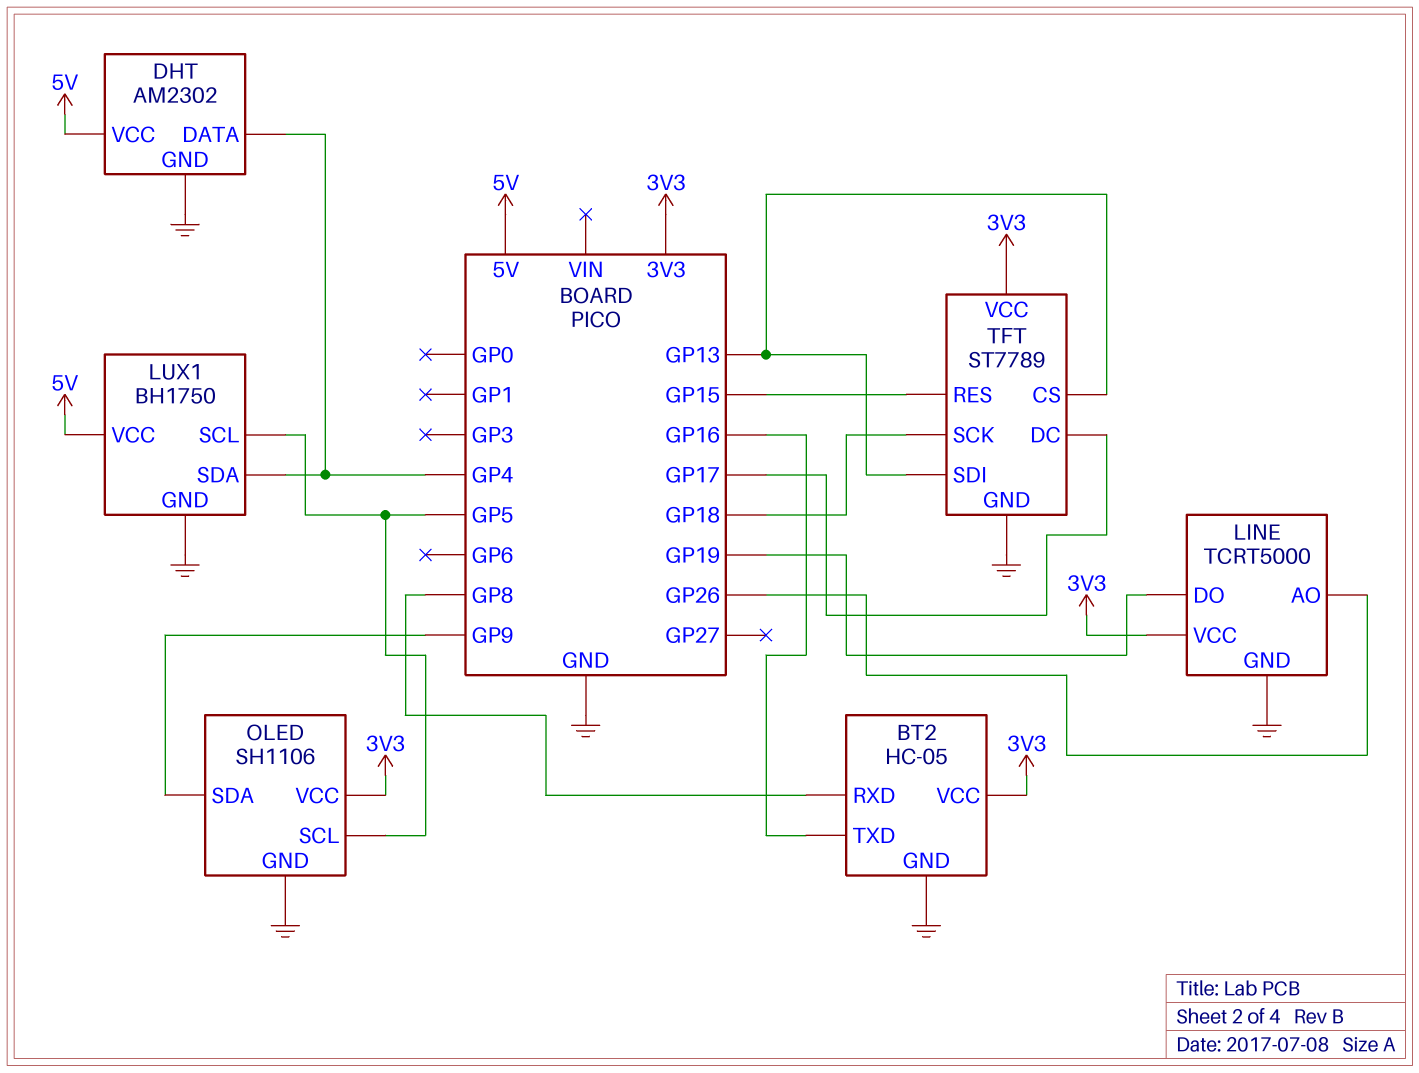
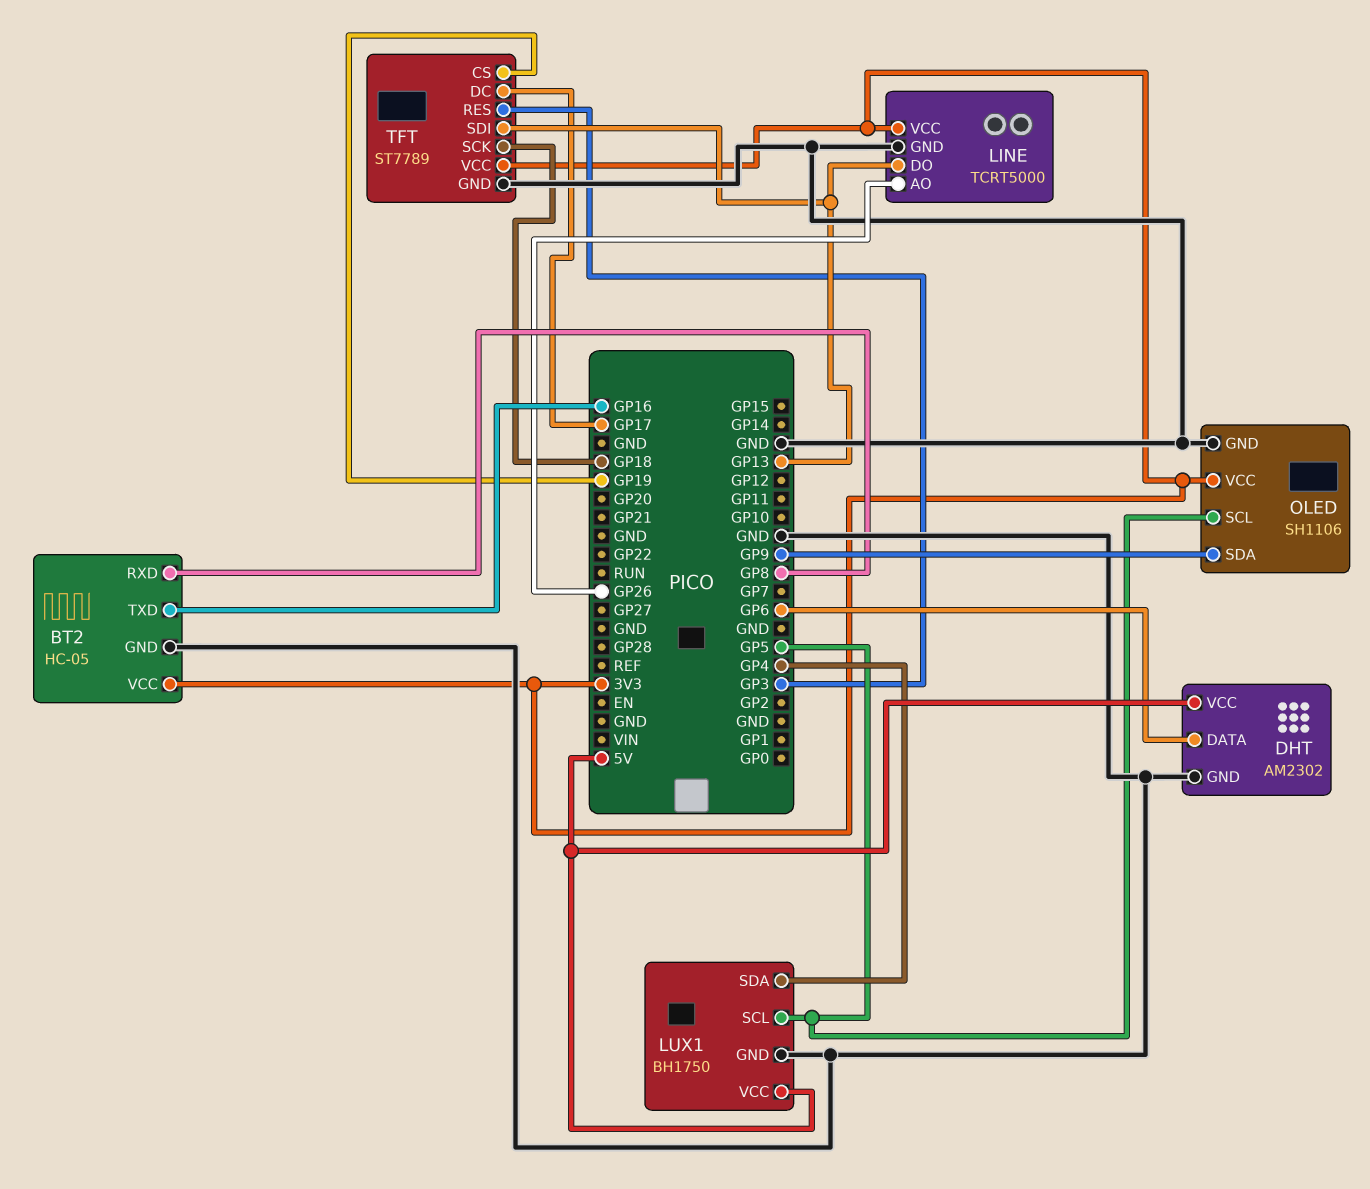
DHT pin DATA: GP4 -> GP6
LINE pin DO: GP19 -> GP13
TFT pin CS: GP13 -> GP19
TFT pin RES: GP15 -> GP3

